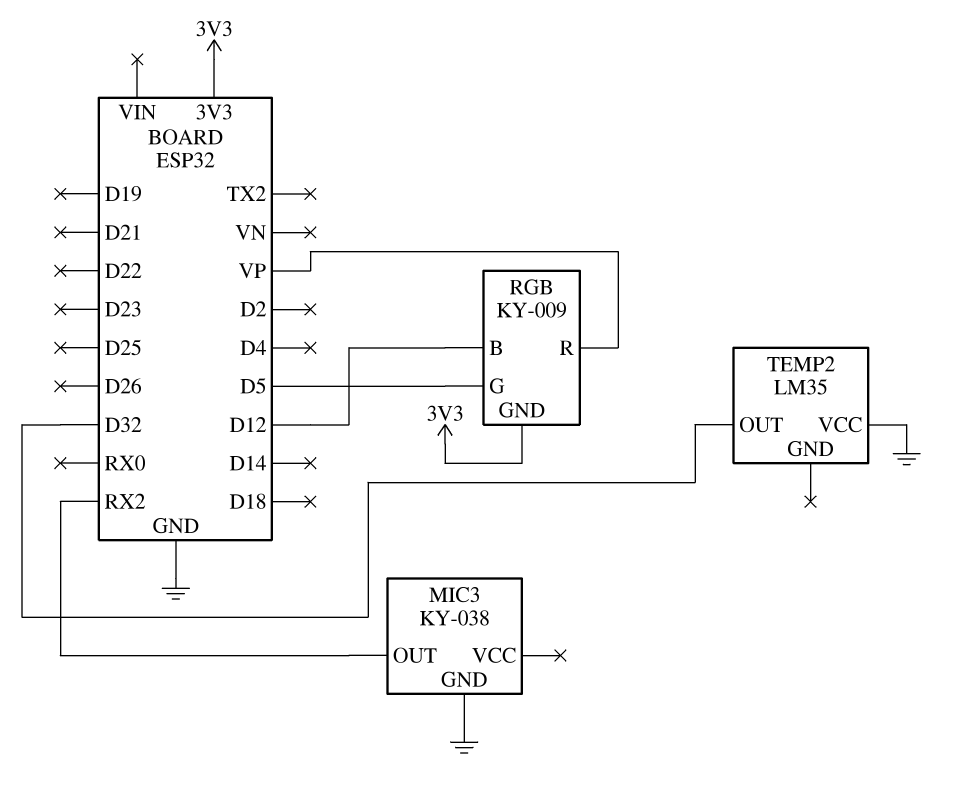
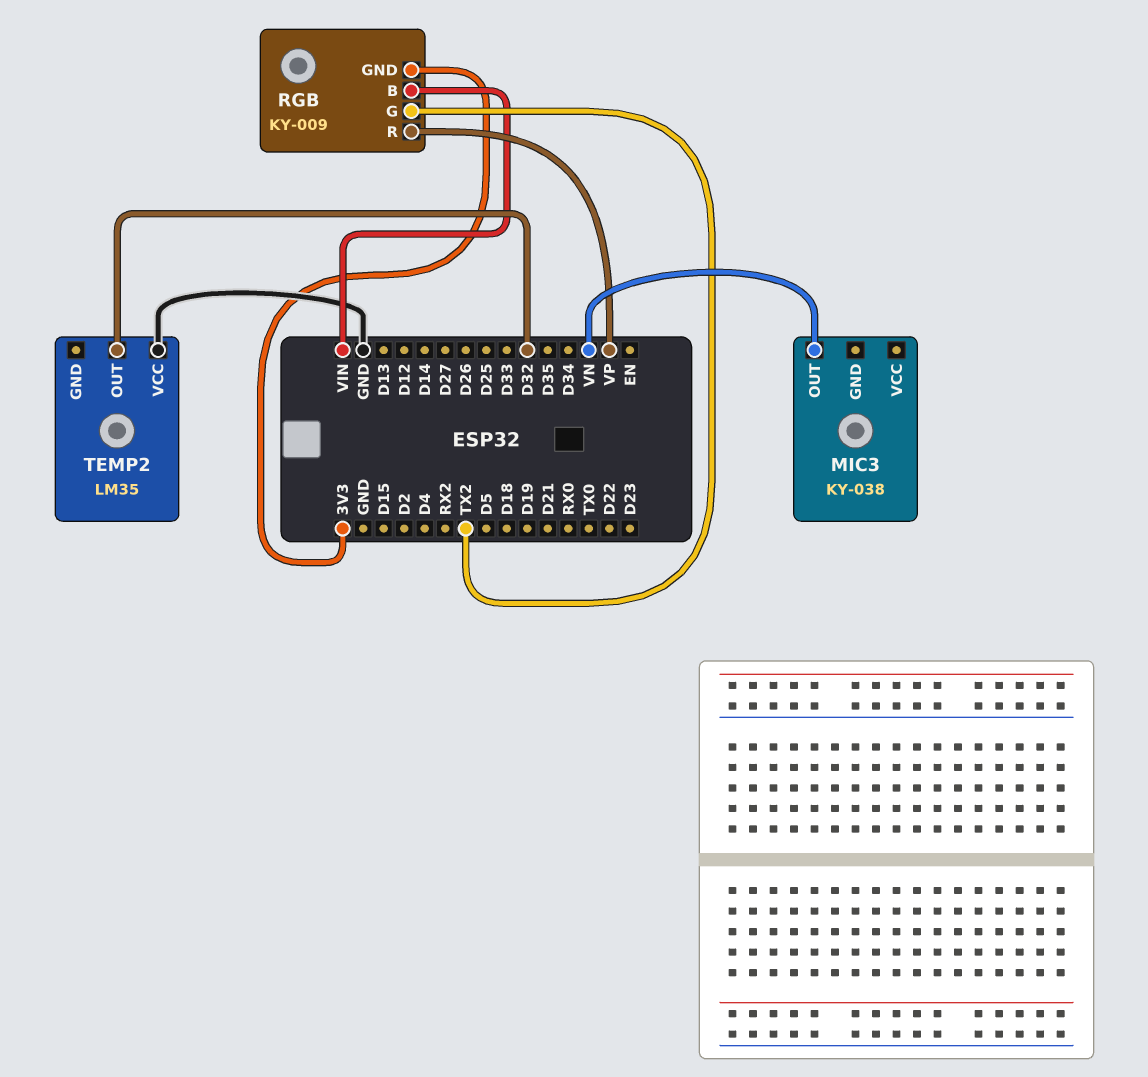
MIC3 pin GND: GND -> none
MIC3 pin OUT: RX2 -> VN
RGB pin B: D12 -> VIN
RGB pin G: D5 -> TX2

